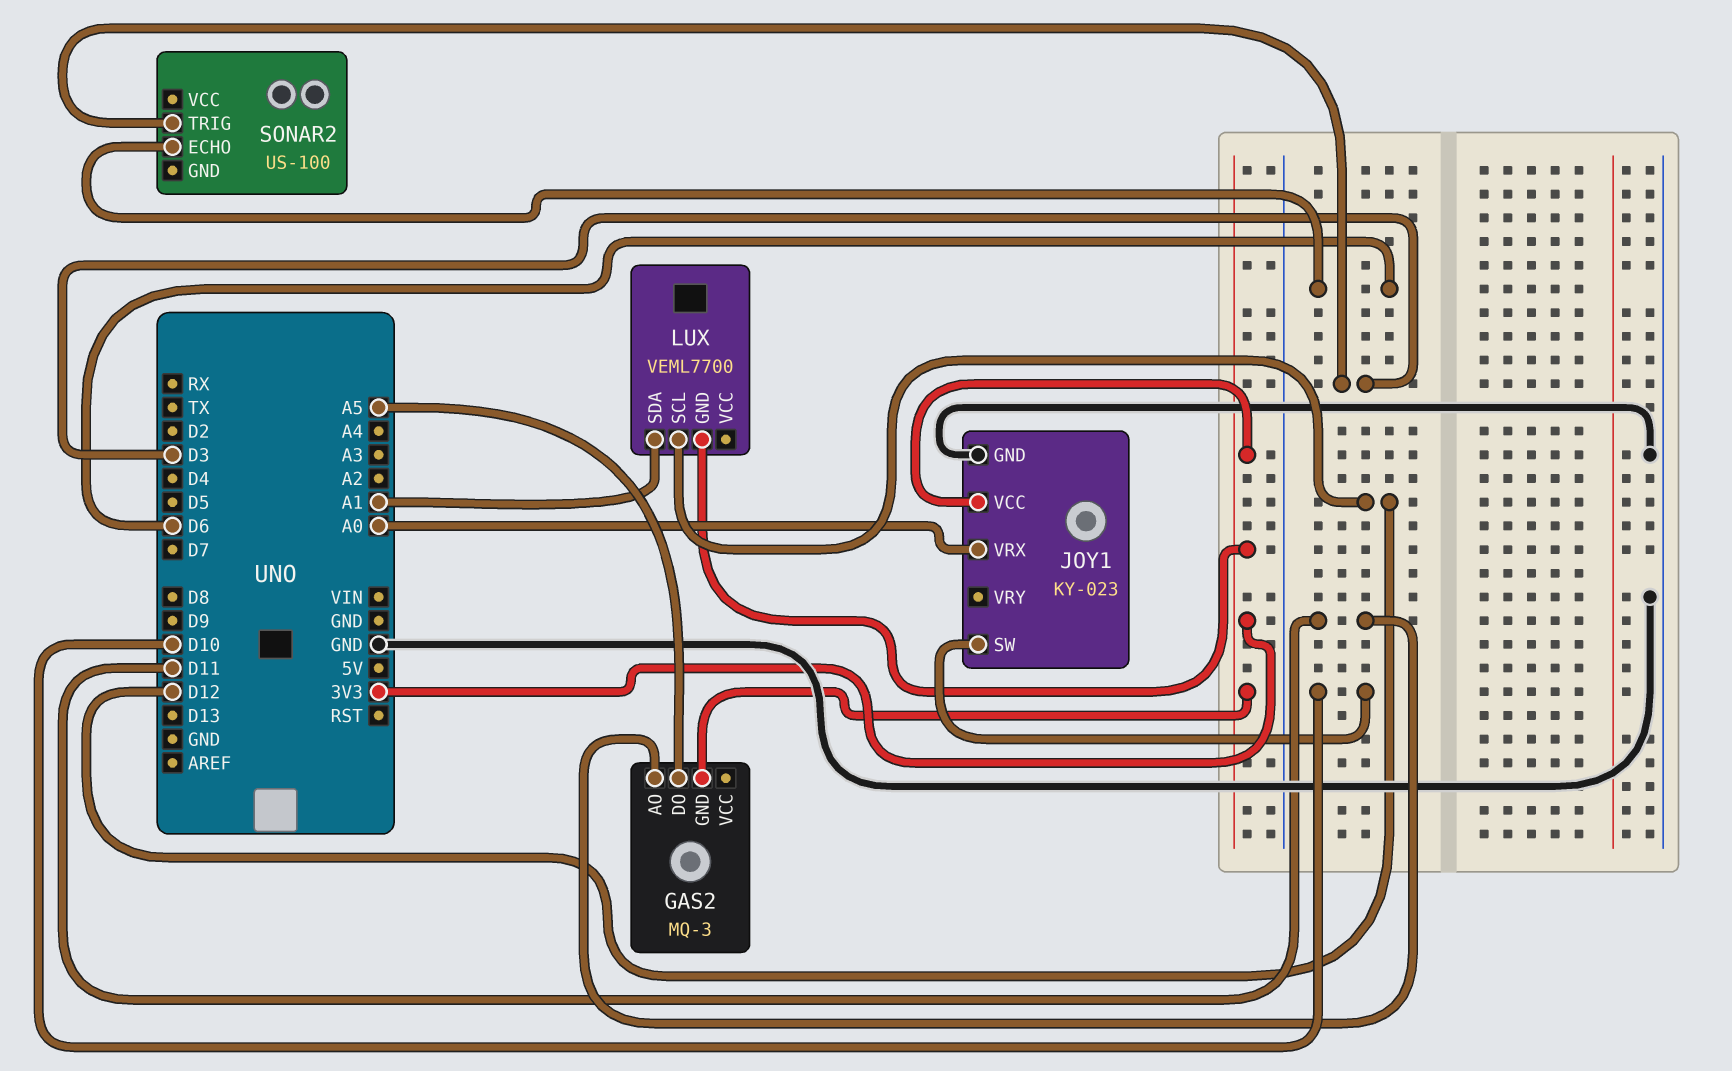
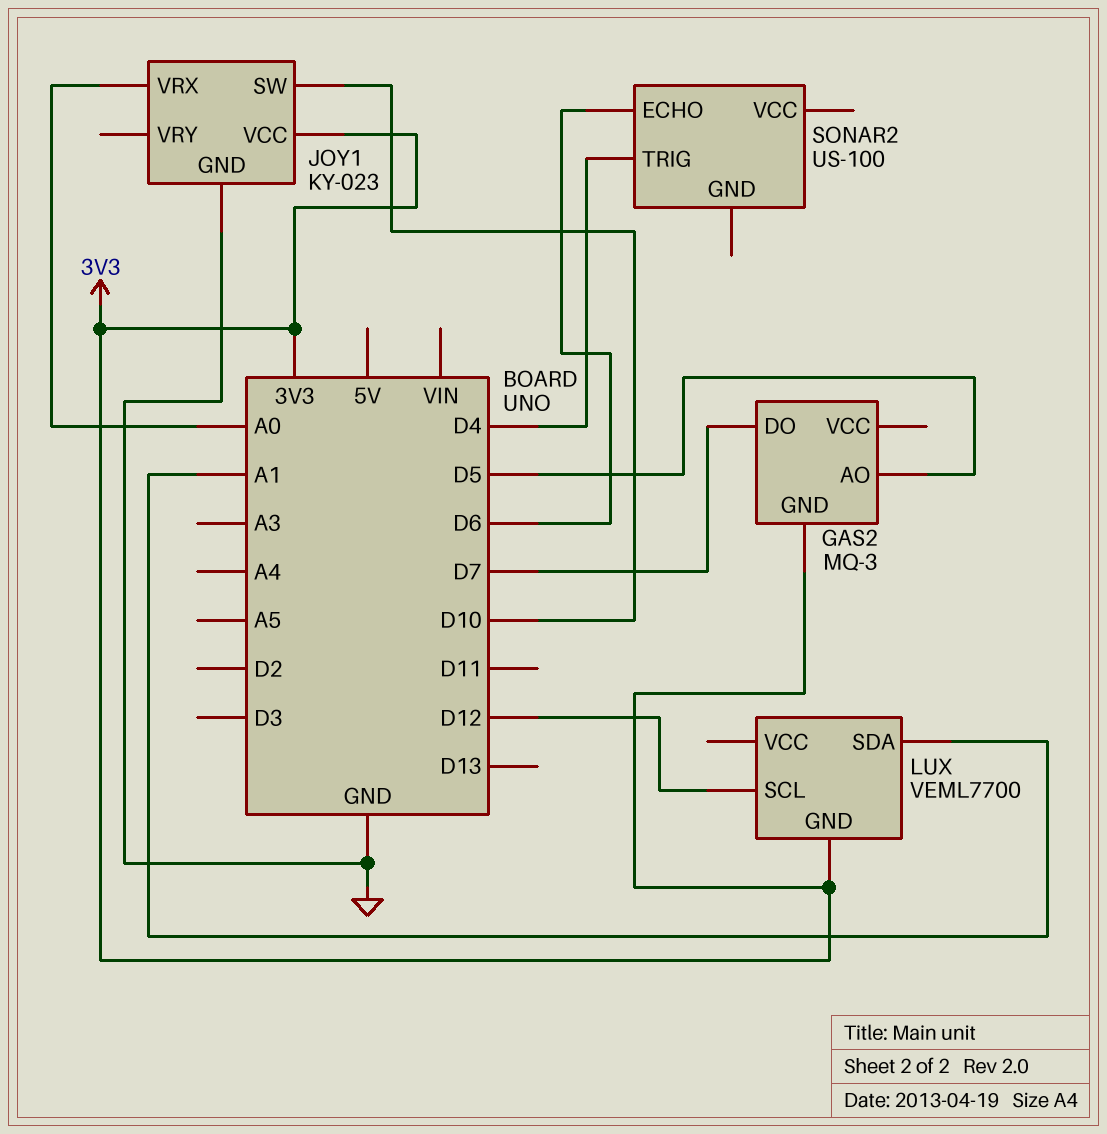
GAS2 pin AO: D11 -> D5
GAS2 pin DO: A5 -> D7
SONAR2 pin TRIG: D3 -> D4

